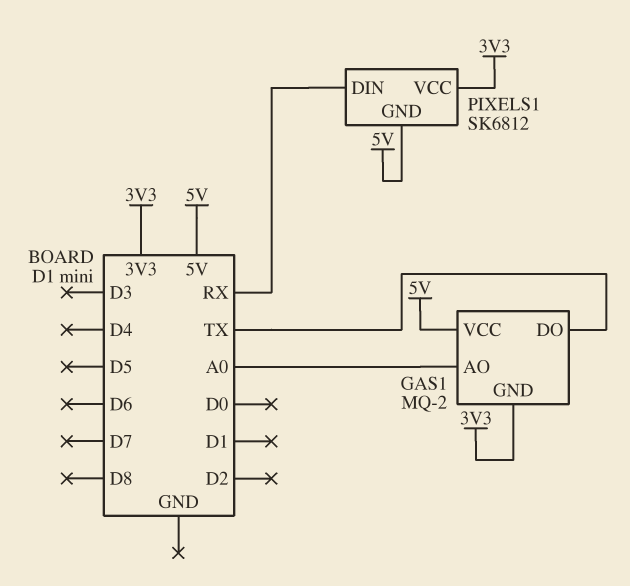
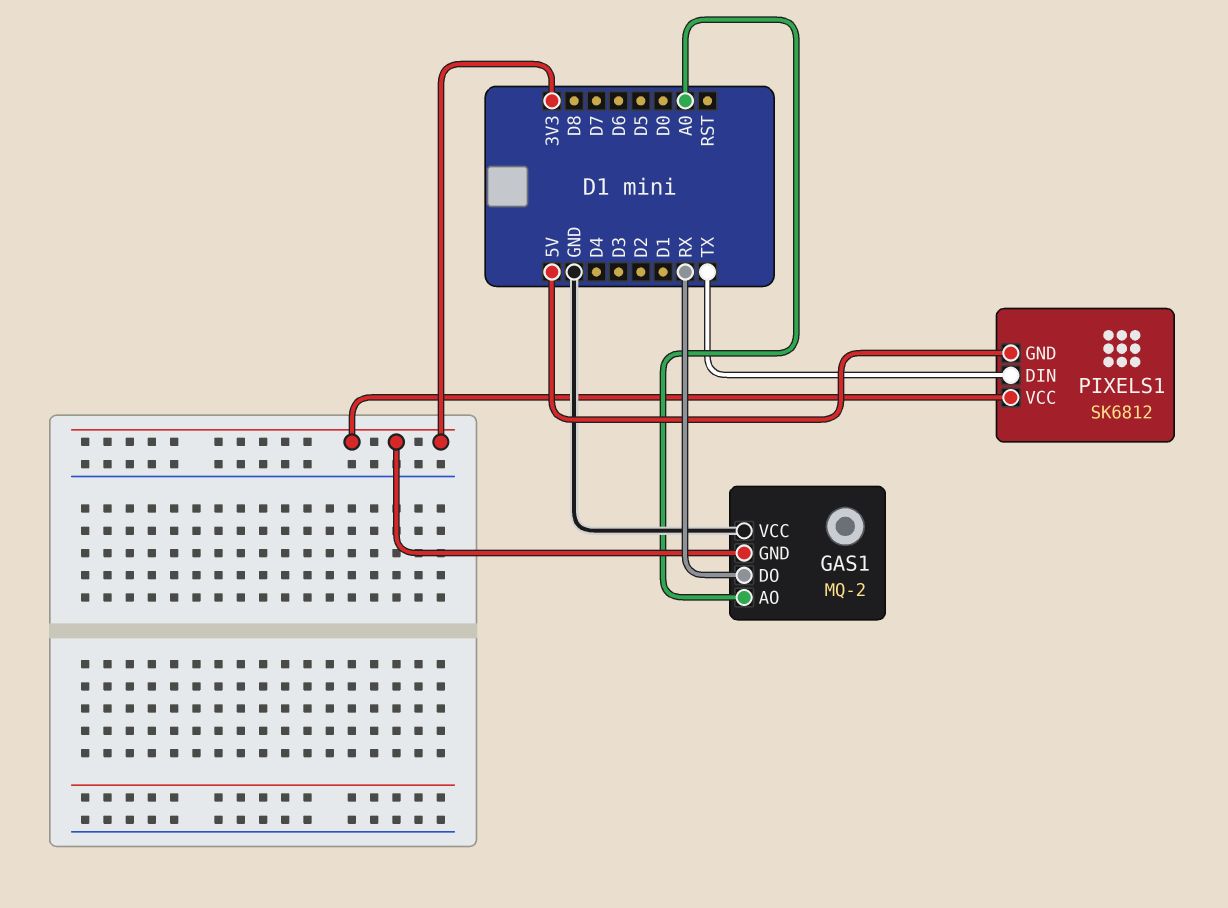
GAS1 pin DO: TX -> RX
GAS1 pin VCC: 5V -> GND
PIXELS1 pin DIN: RX -> TX

